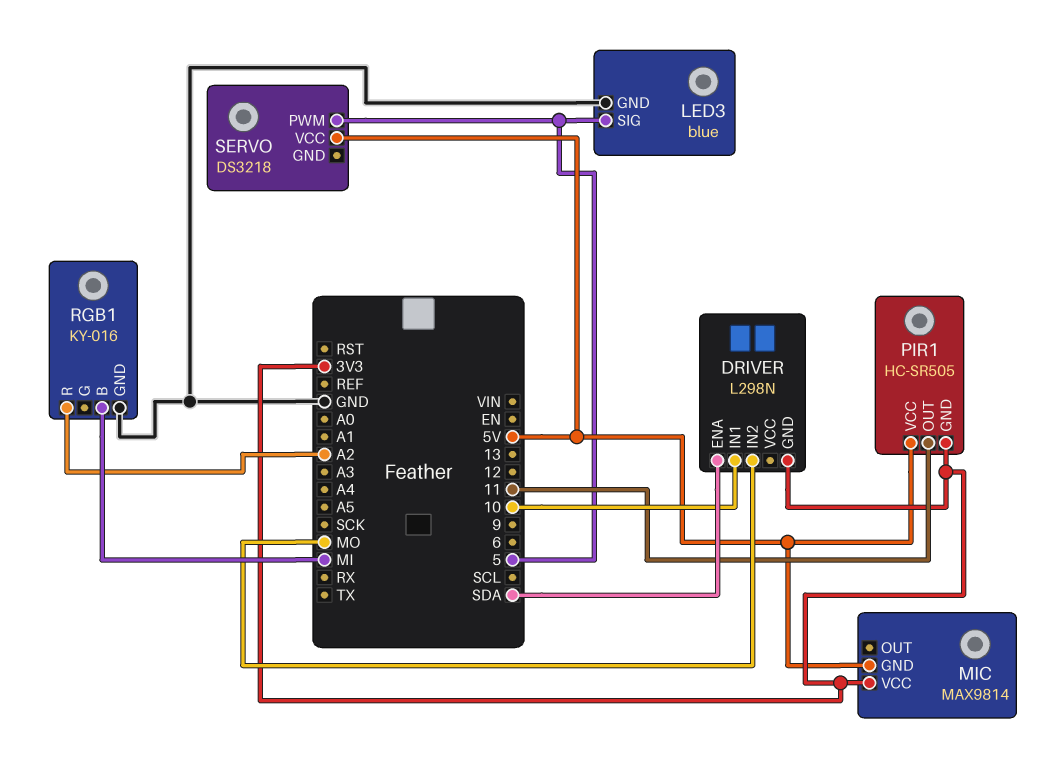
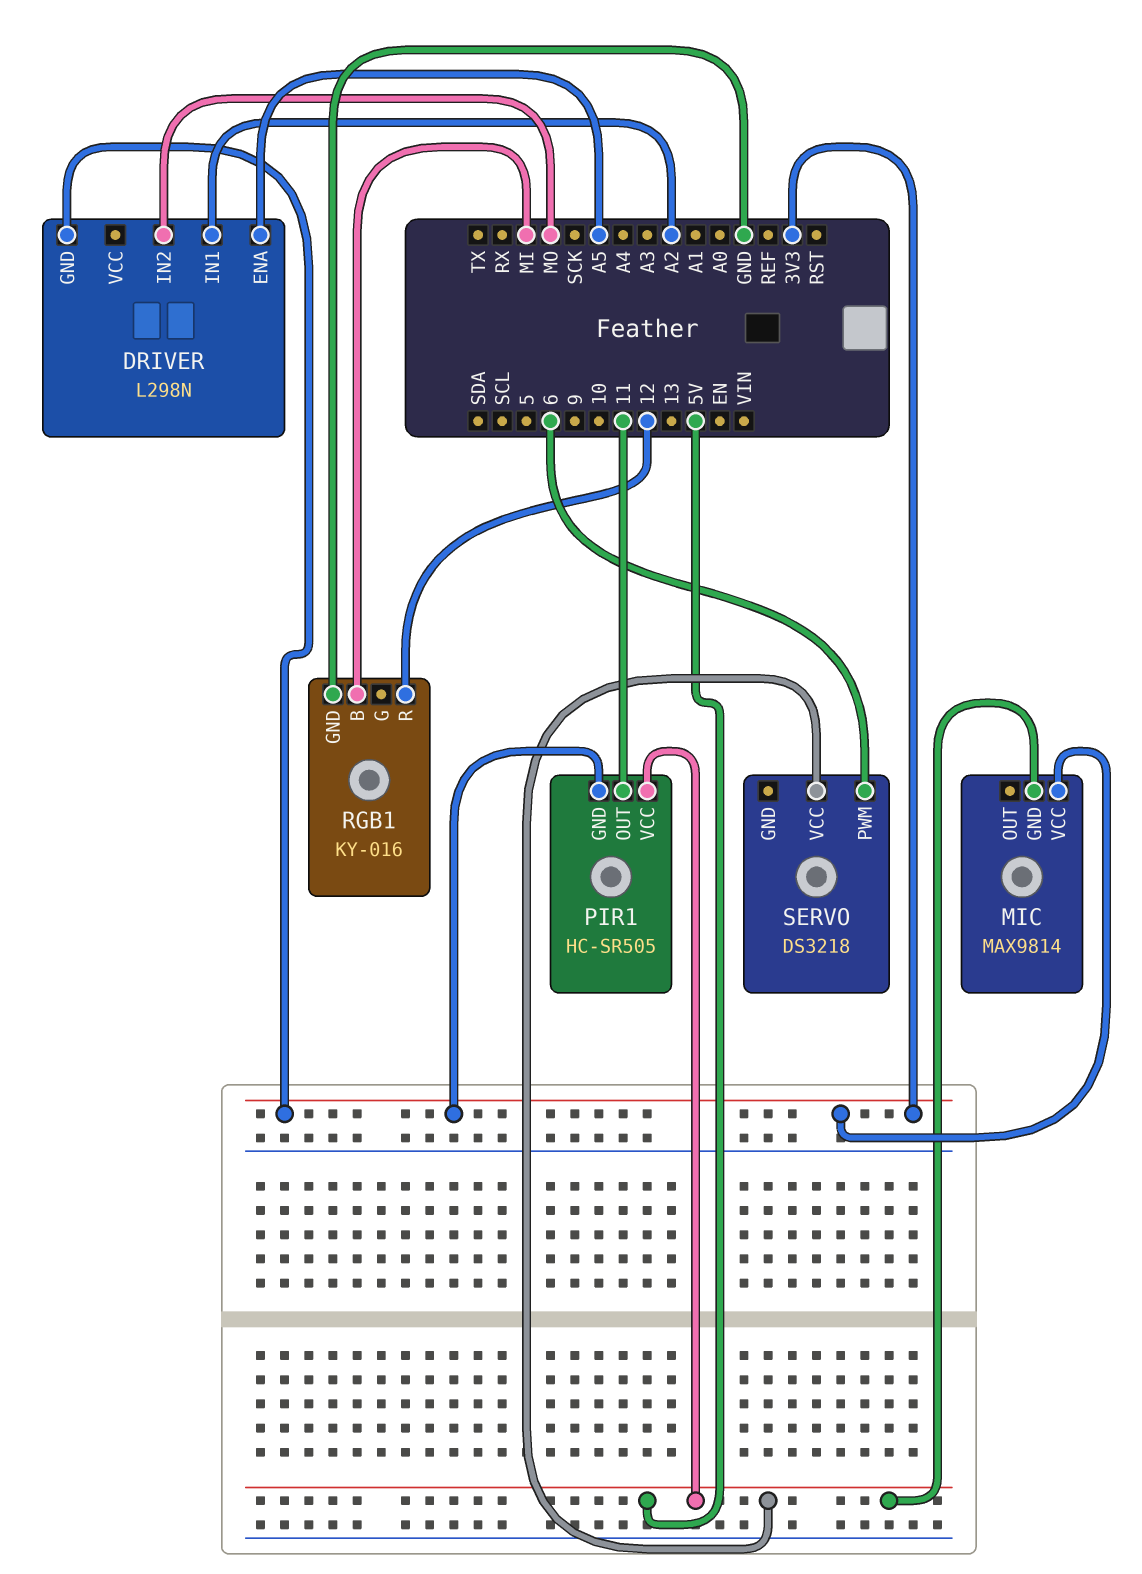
DRIVER pin ENA: SDA -> A5
DRIVER pin IN1: 10 -> A2
LED3: blue -> none
LED3 pin GND: GND -> none
LED3 pin SIG: 5 -> none
RGB1 pin R: A2 -> 12
SERVO pin PWM: 5 -> 6

